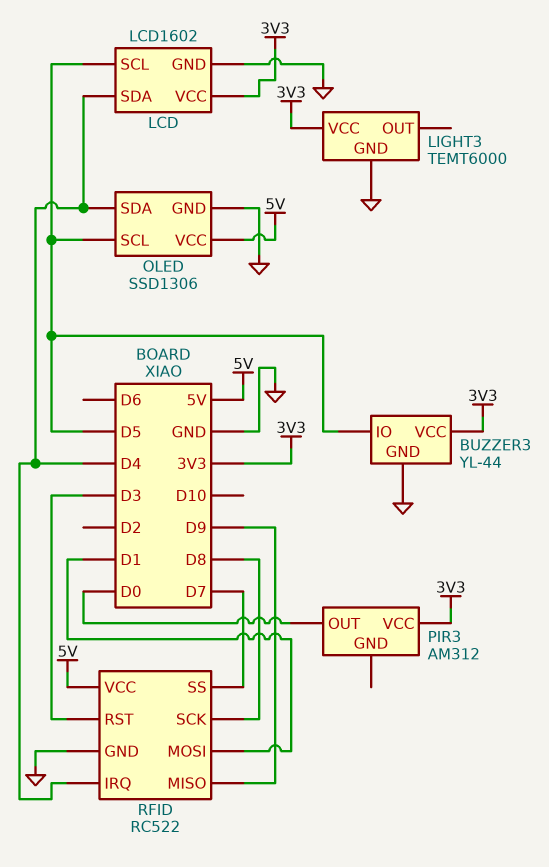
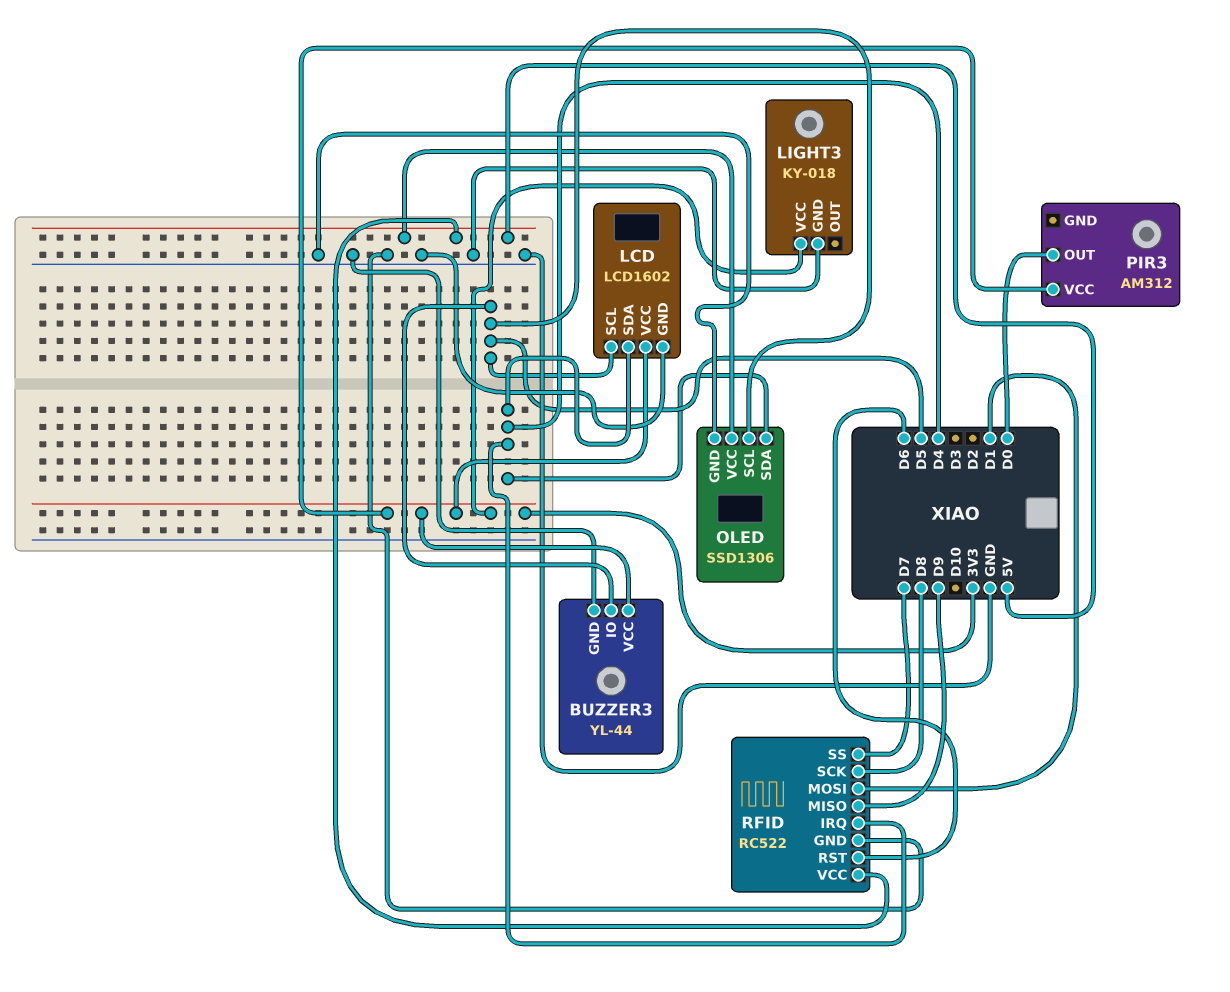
LIGHT3: TEMT6000 -> KY-018
RFID pin RST: D3 -> D6

